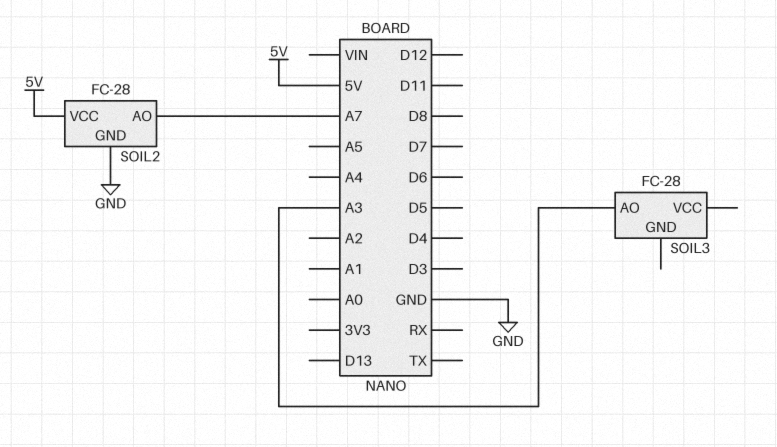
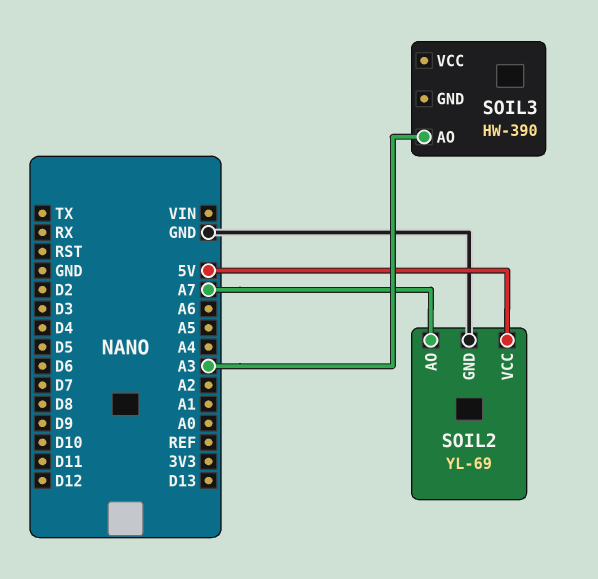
SOIL2: FC-28 -> YL-69
SOIL3: FC-28 -> HW-390

